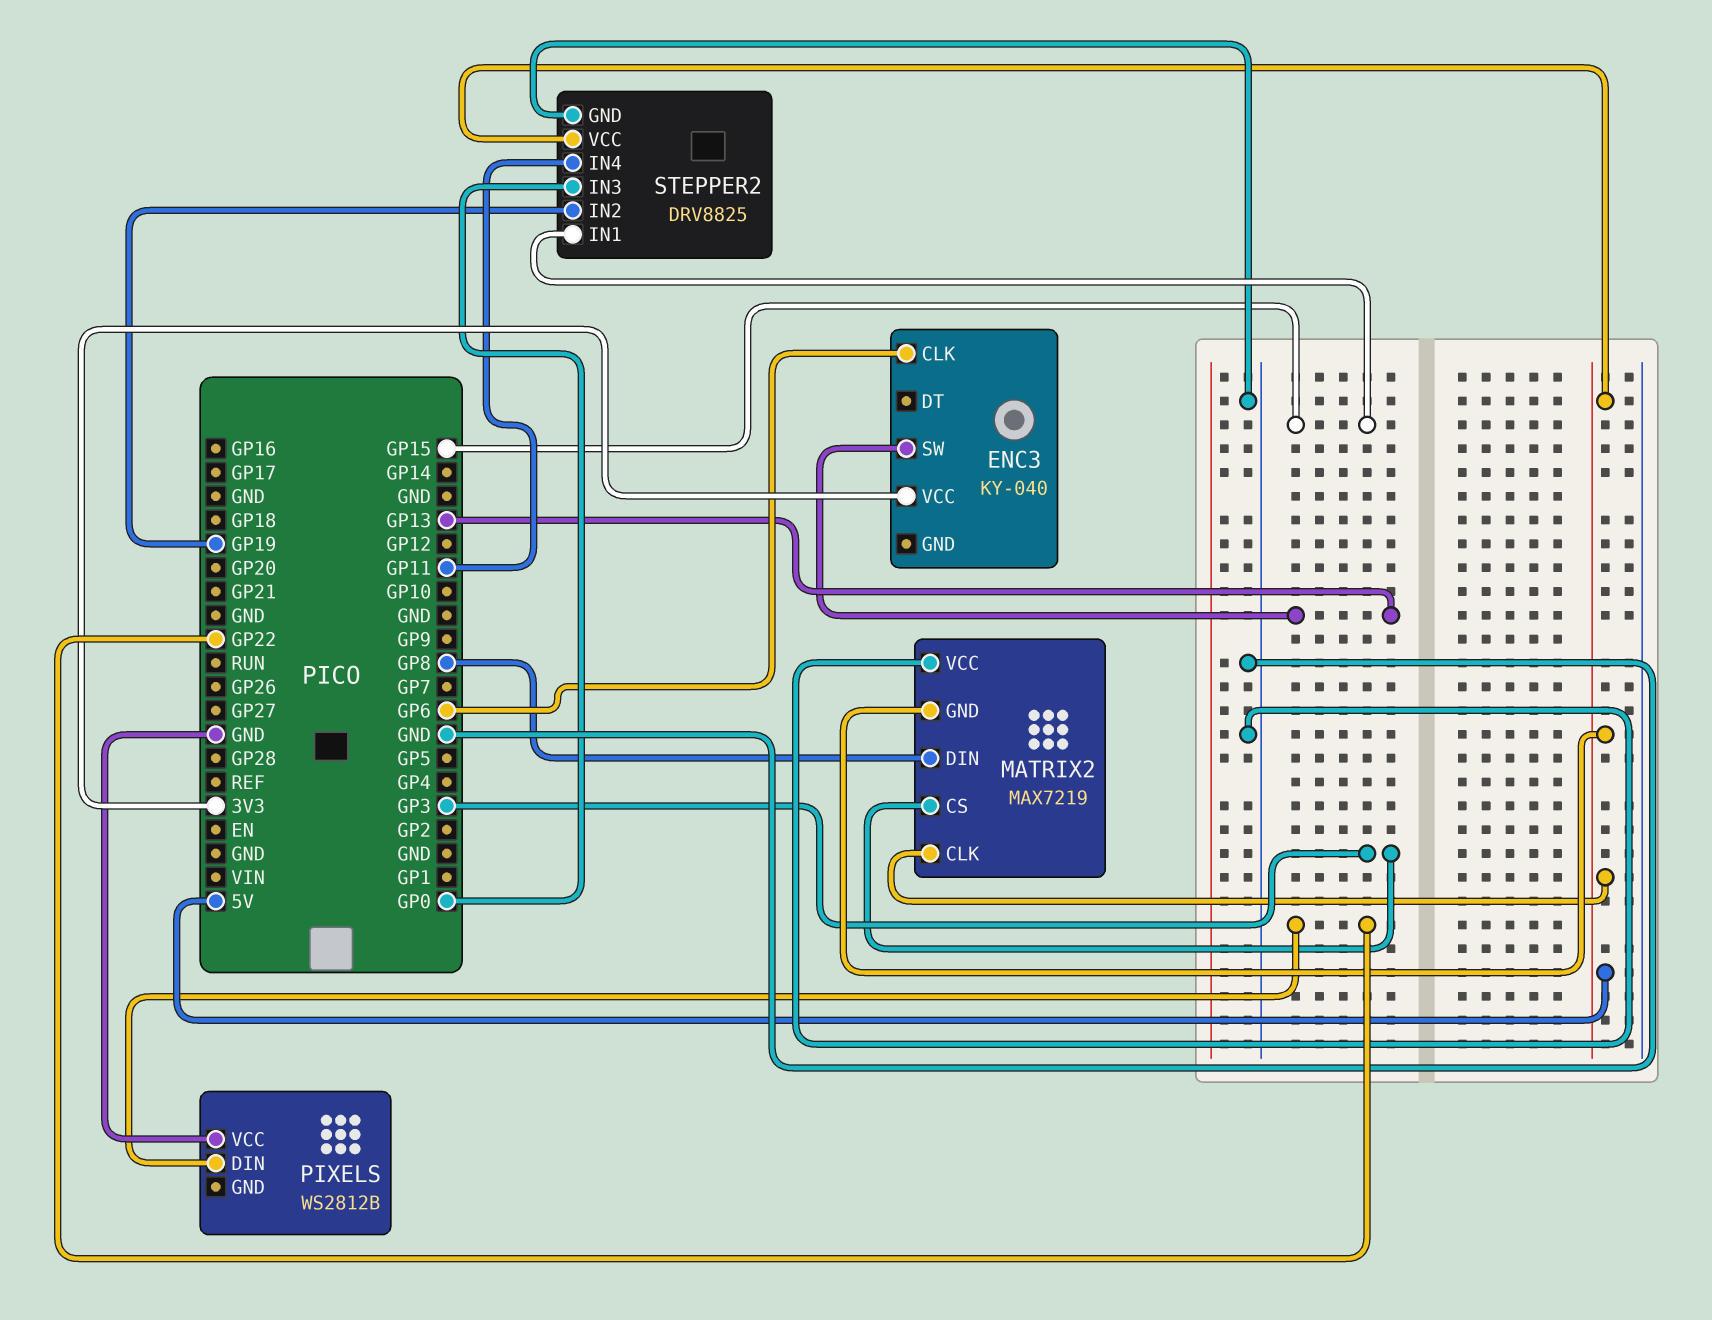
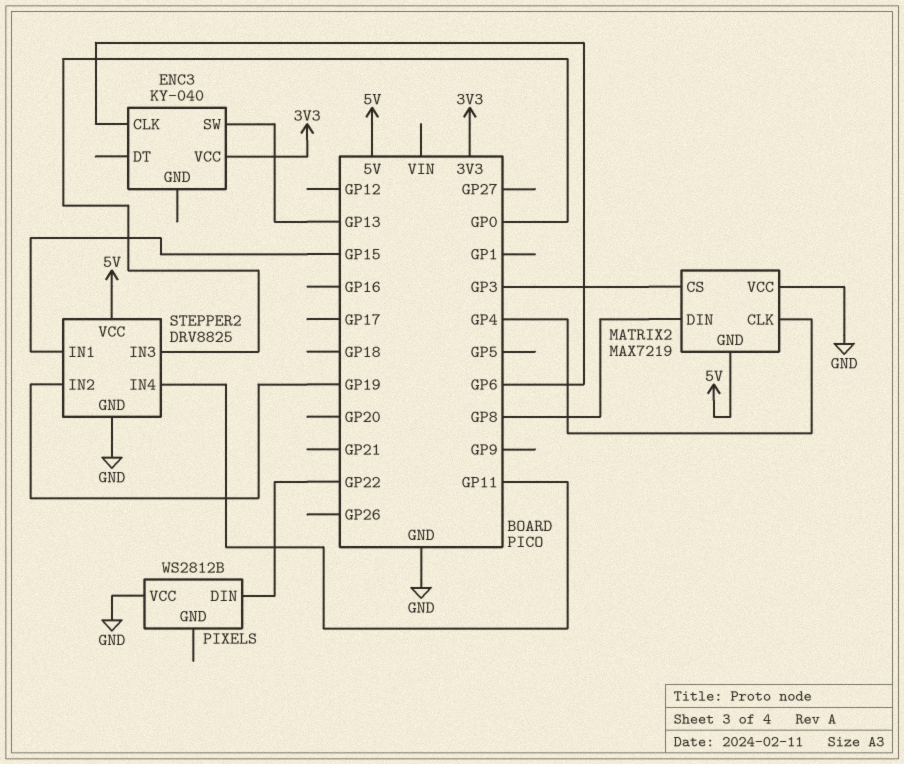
MATRIX2 pin CLK: 5V -> GP4

